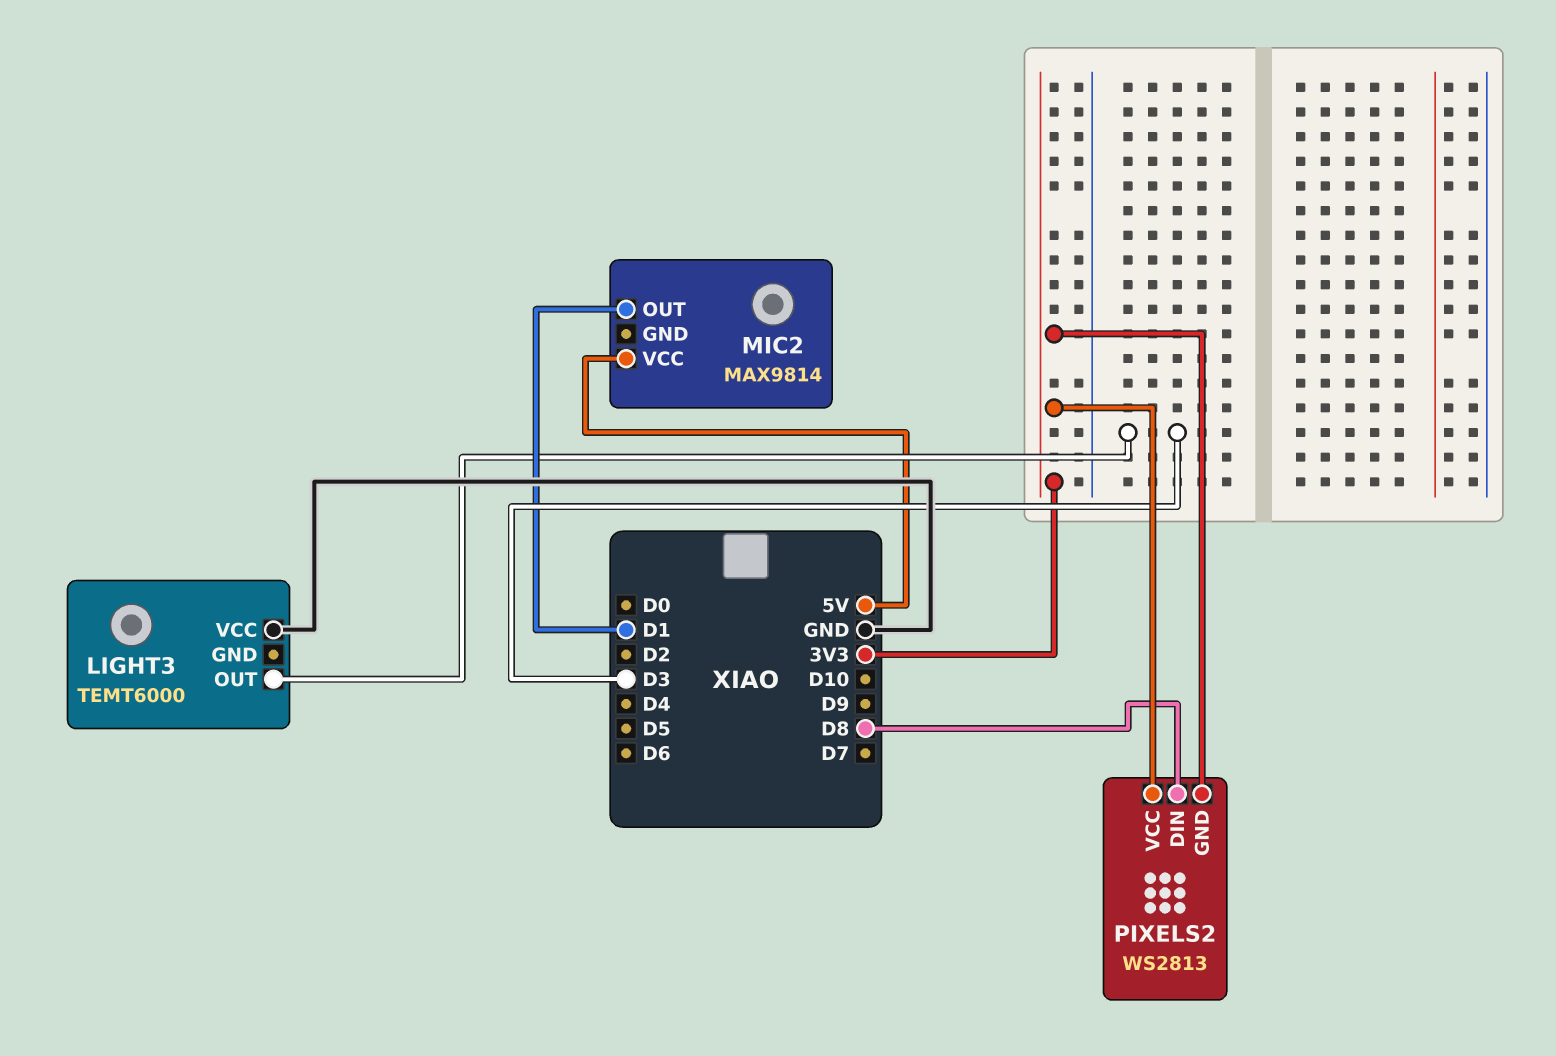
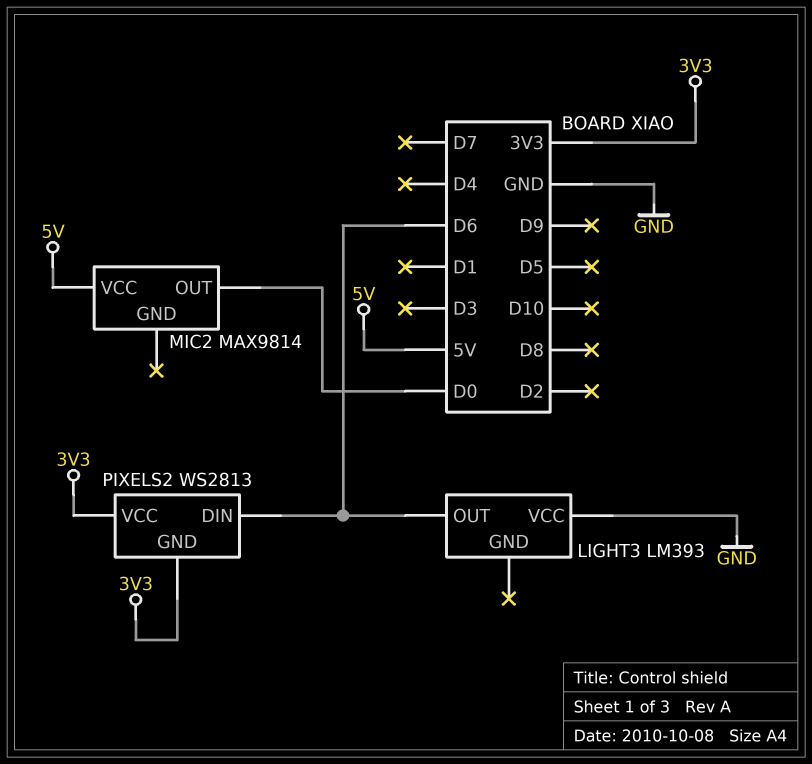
LIGHT3: TEMT6000 -> LM393
LIGHT3 pin OUT: D3 -> D6
MIC2 pin OUT: D1 -> D0
PIXELS2 pin DIN: D8 -> D6

